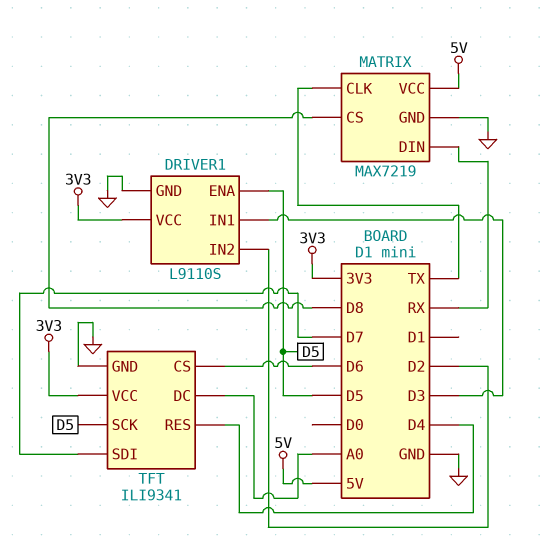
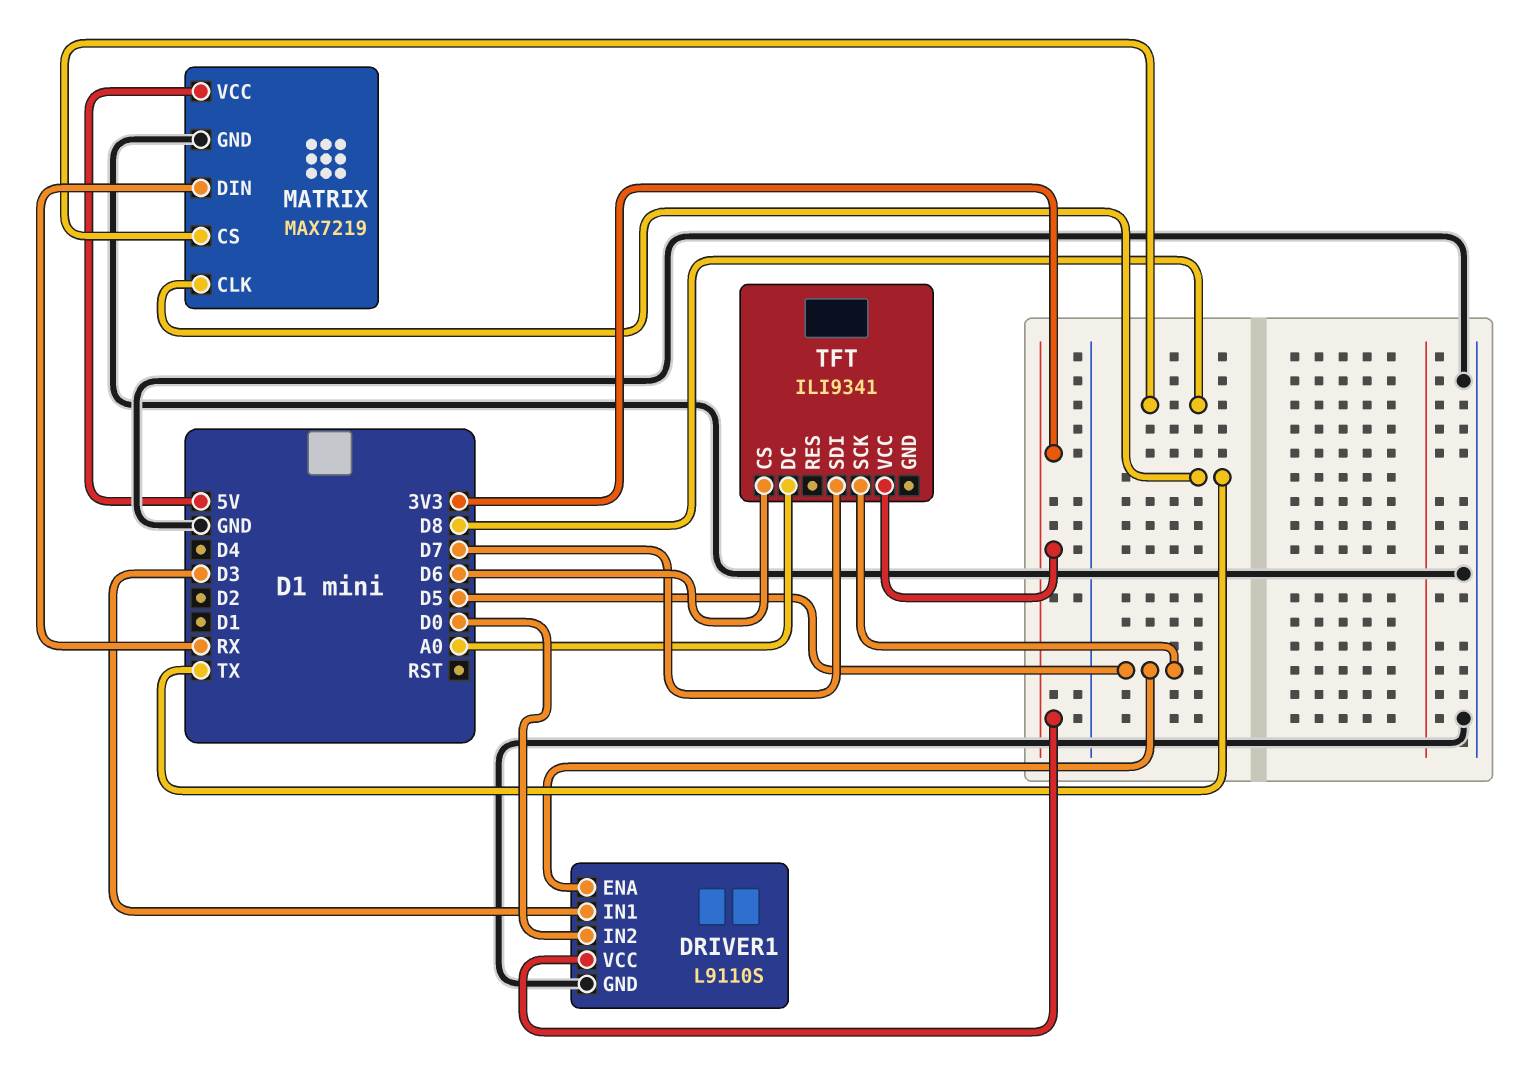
DRIVER1 pin IN2: D2 -> D0
TFT pin GND: GND -> none
TFT pin RES: D4 -> none

